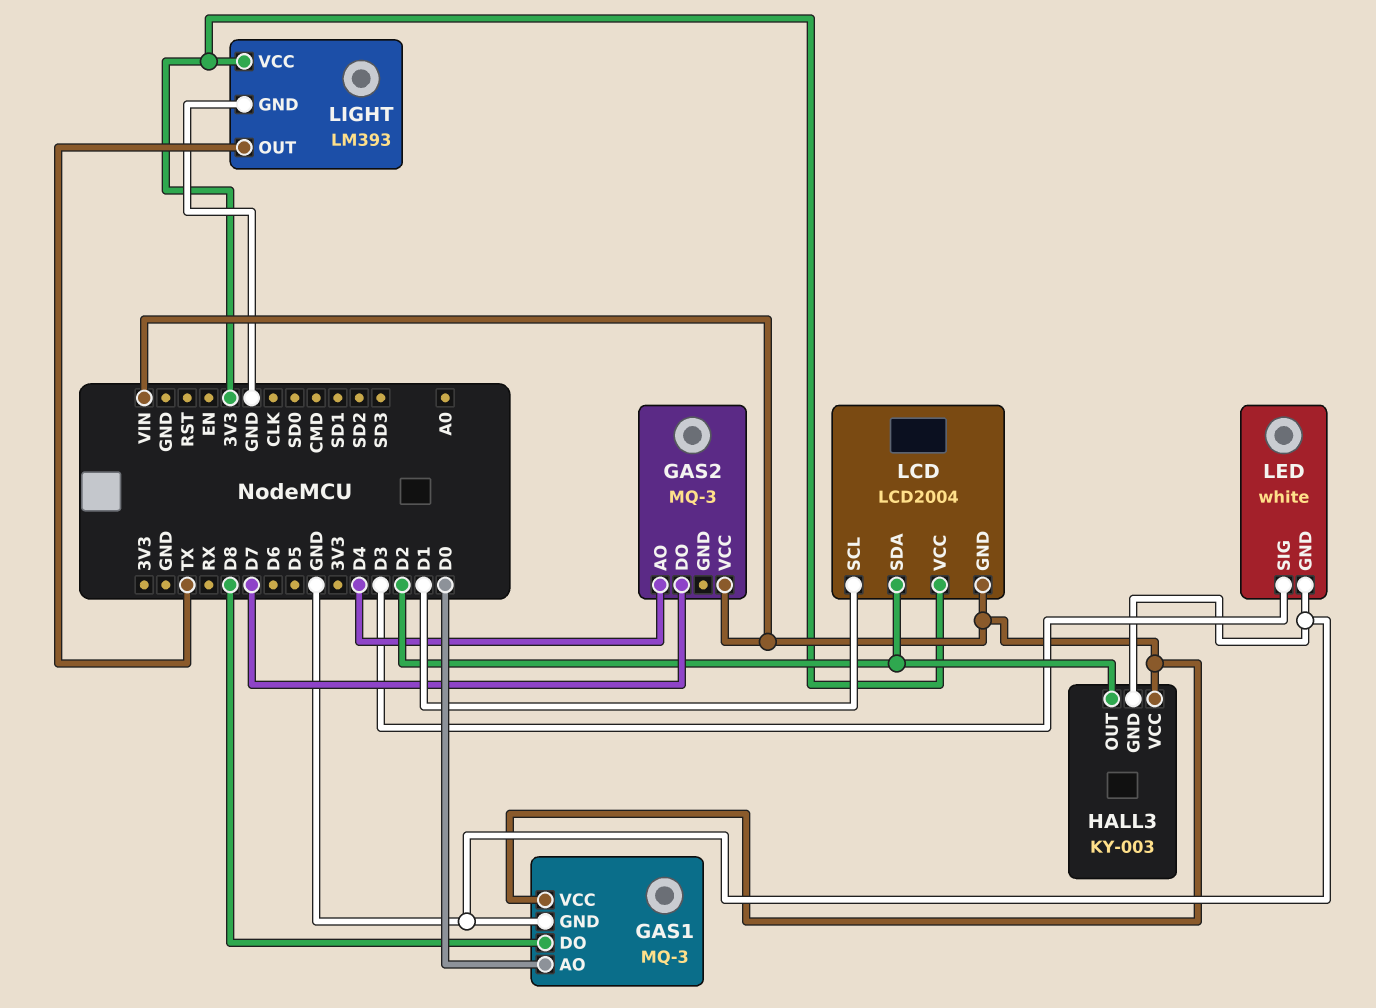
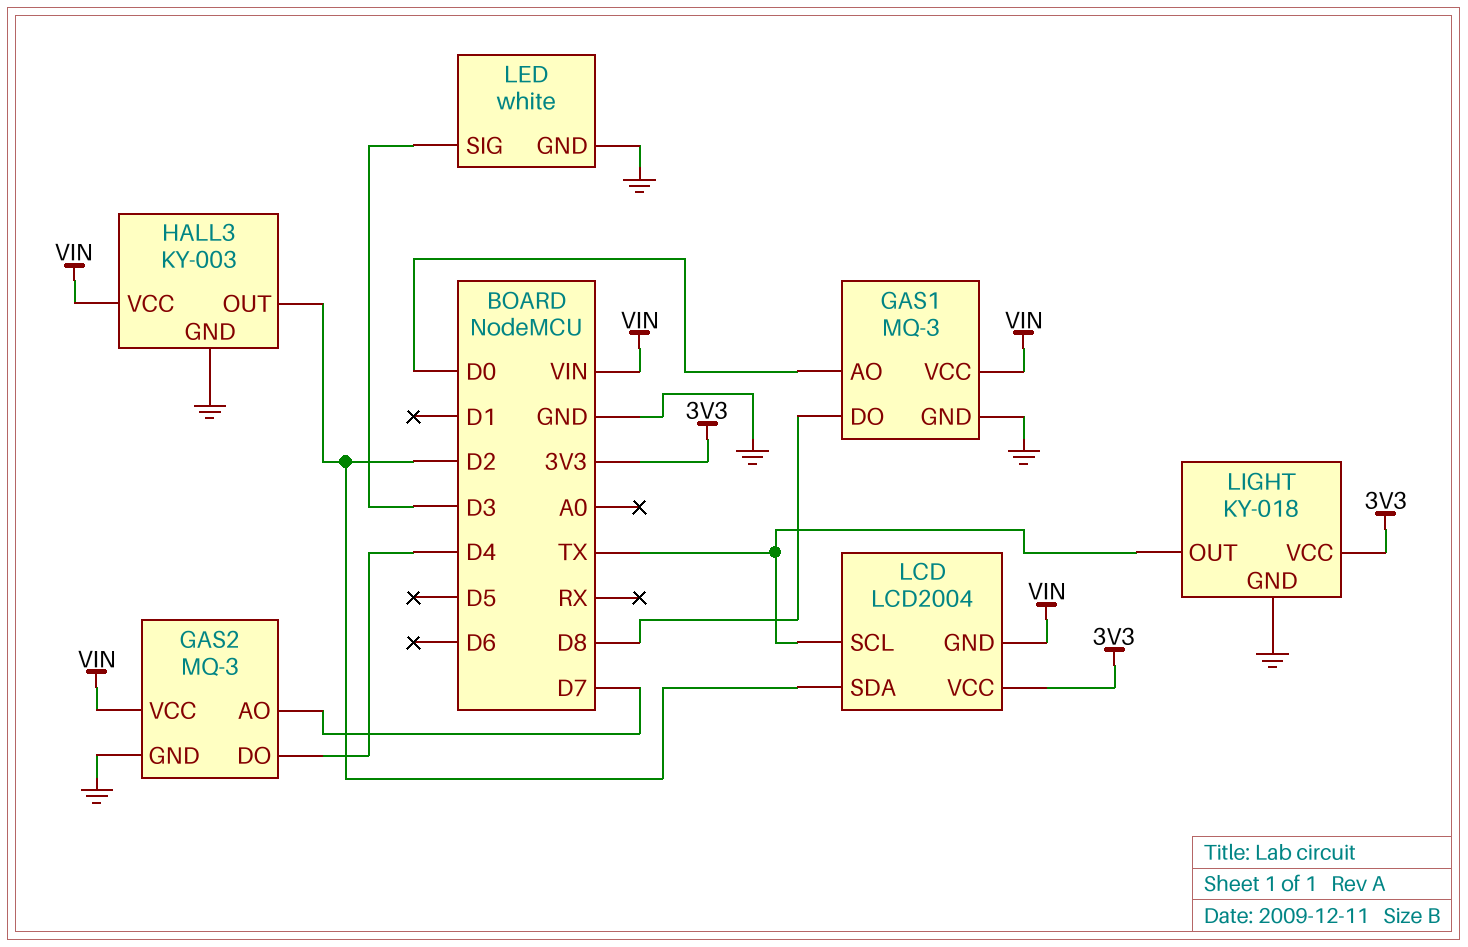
GAS2 pin AO: D4 -> D7
GAS2 pin DO: D7 -> D4
GAS2 pin GND: none -> GND
LCD pin SCL: D1 -> TX
LIGHT: LM393 -> KY-018

